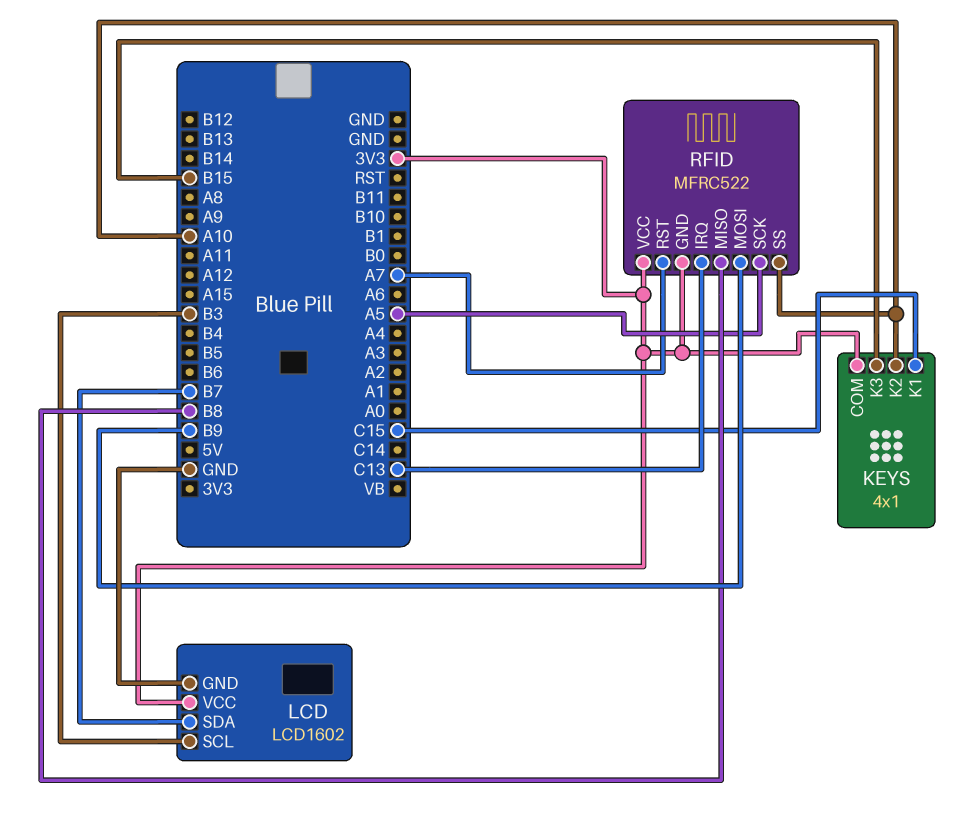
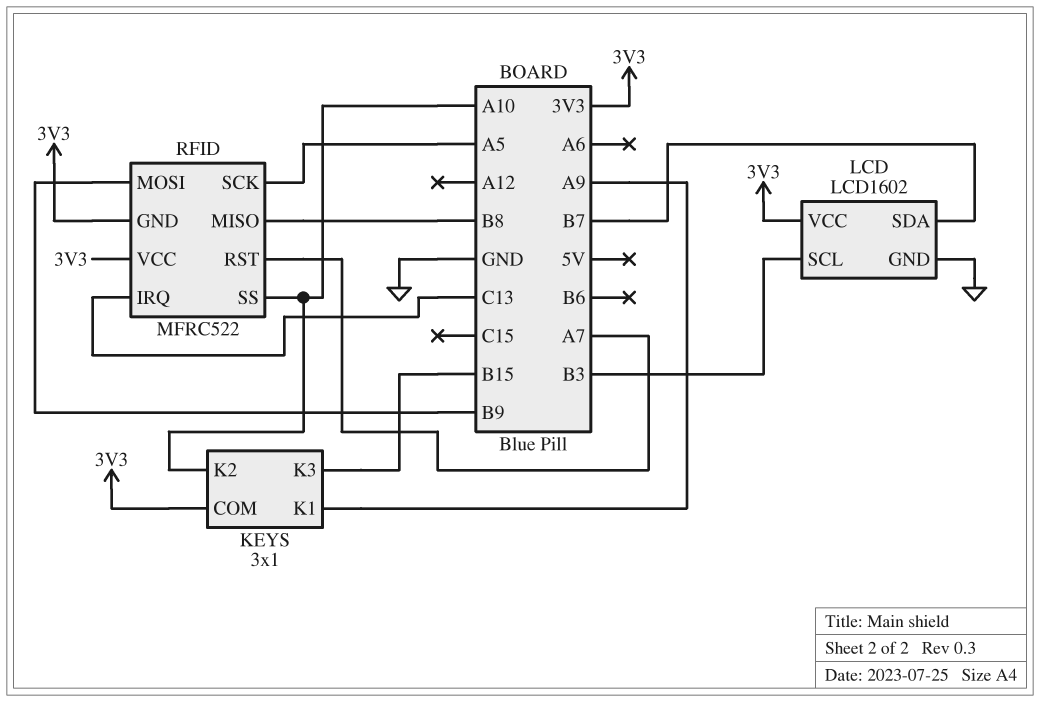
KEYS: 4x1 -> 3x1
KEYS pin K1: C15 -> A9

